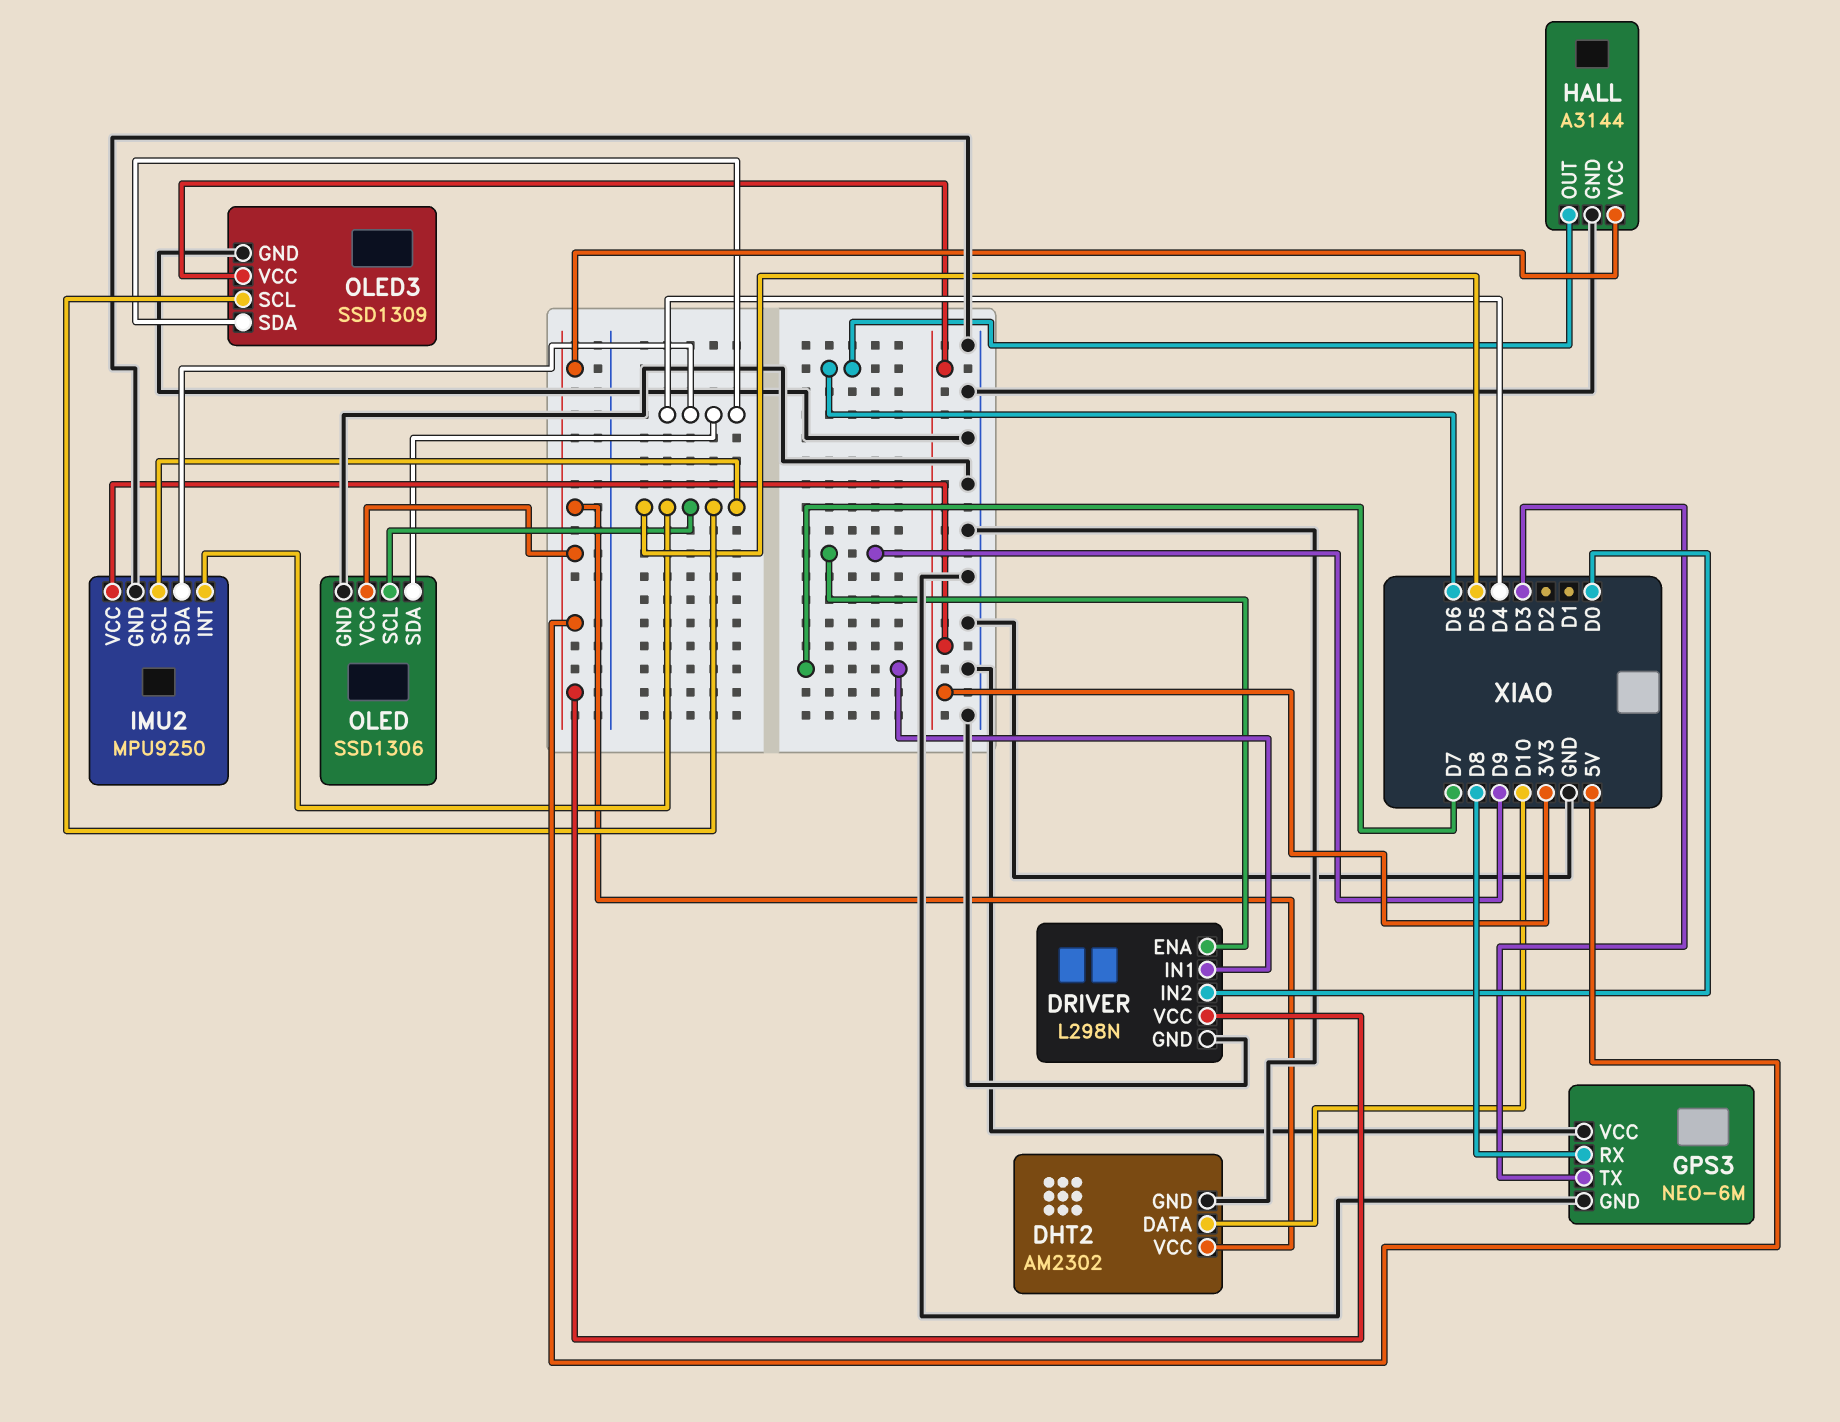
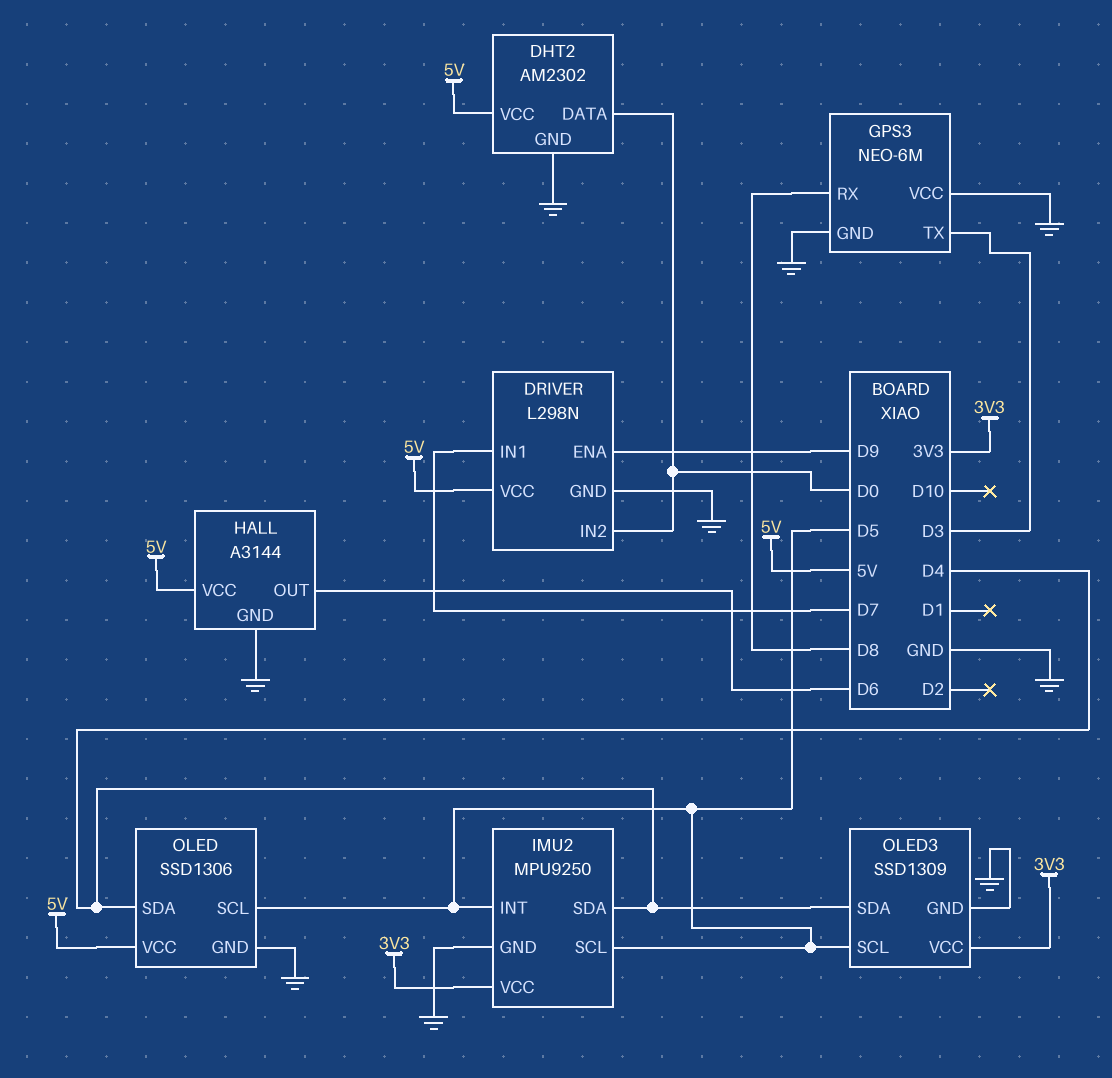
DHT2 pin DATA: D10 -> D0

